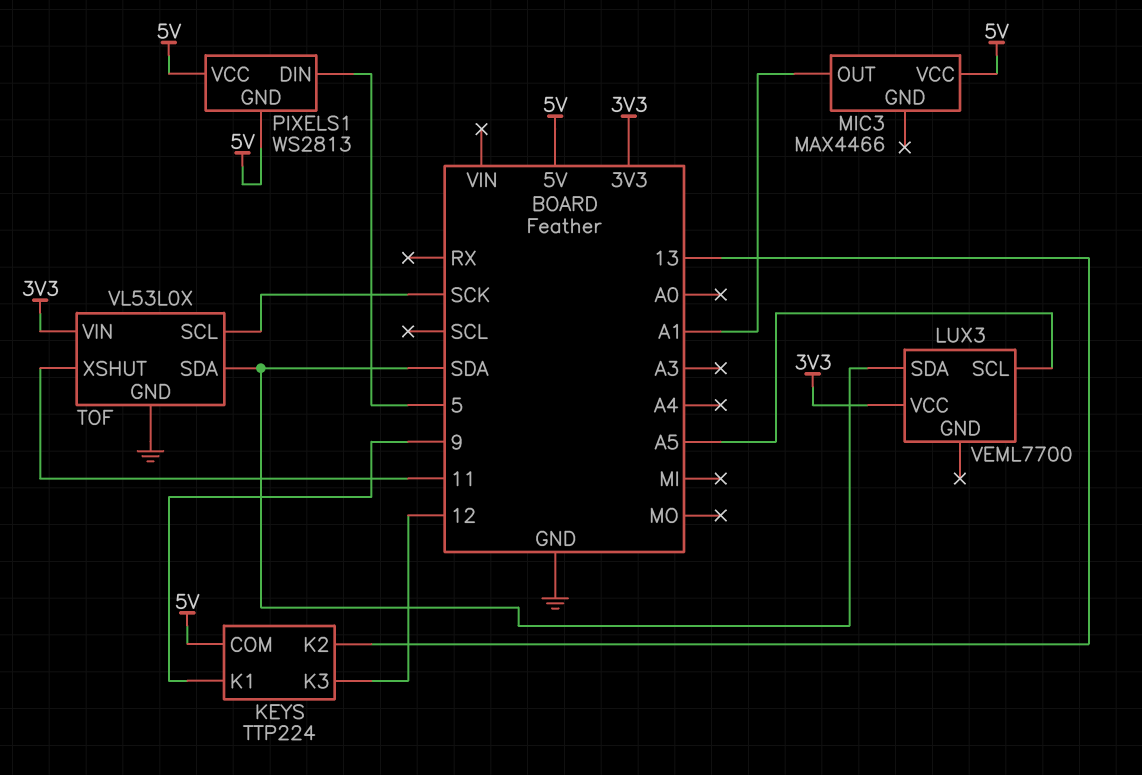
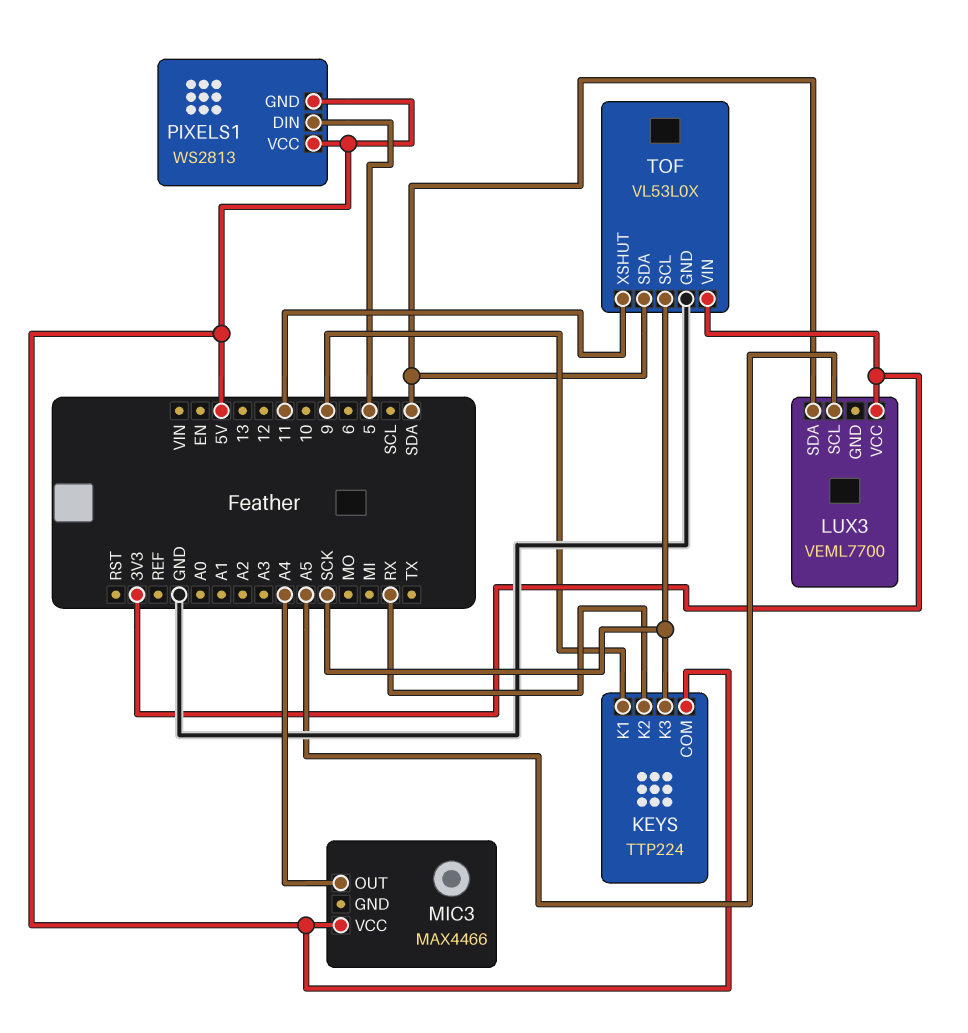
KEYS pin K2: 13 -> RX
KEYS pin K3: 12 -> SCK
MIC3 pin OUT: A1 -> A4

